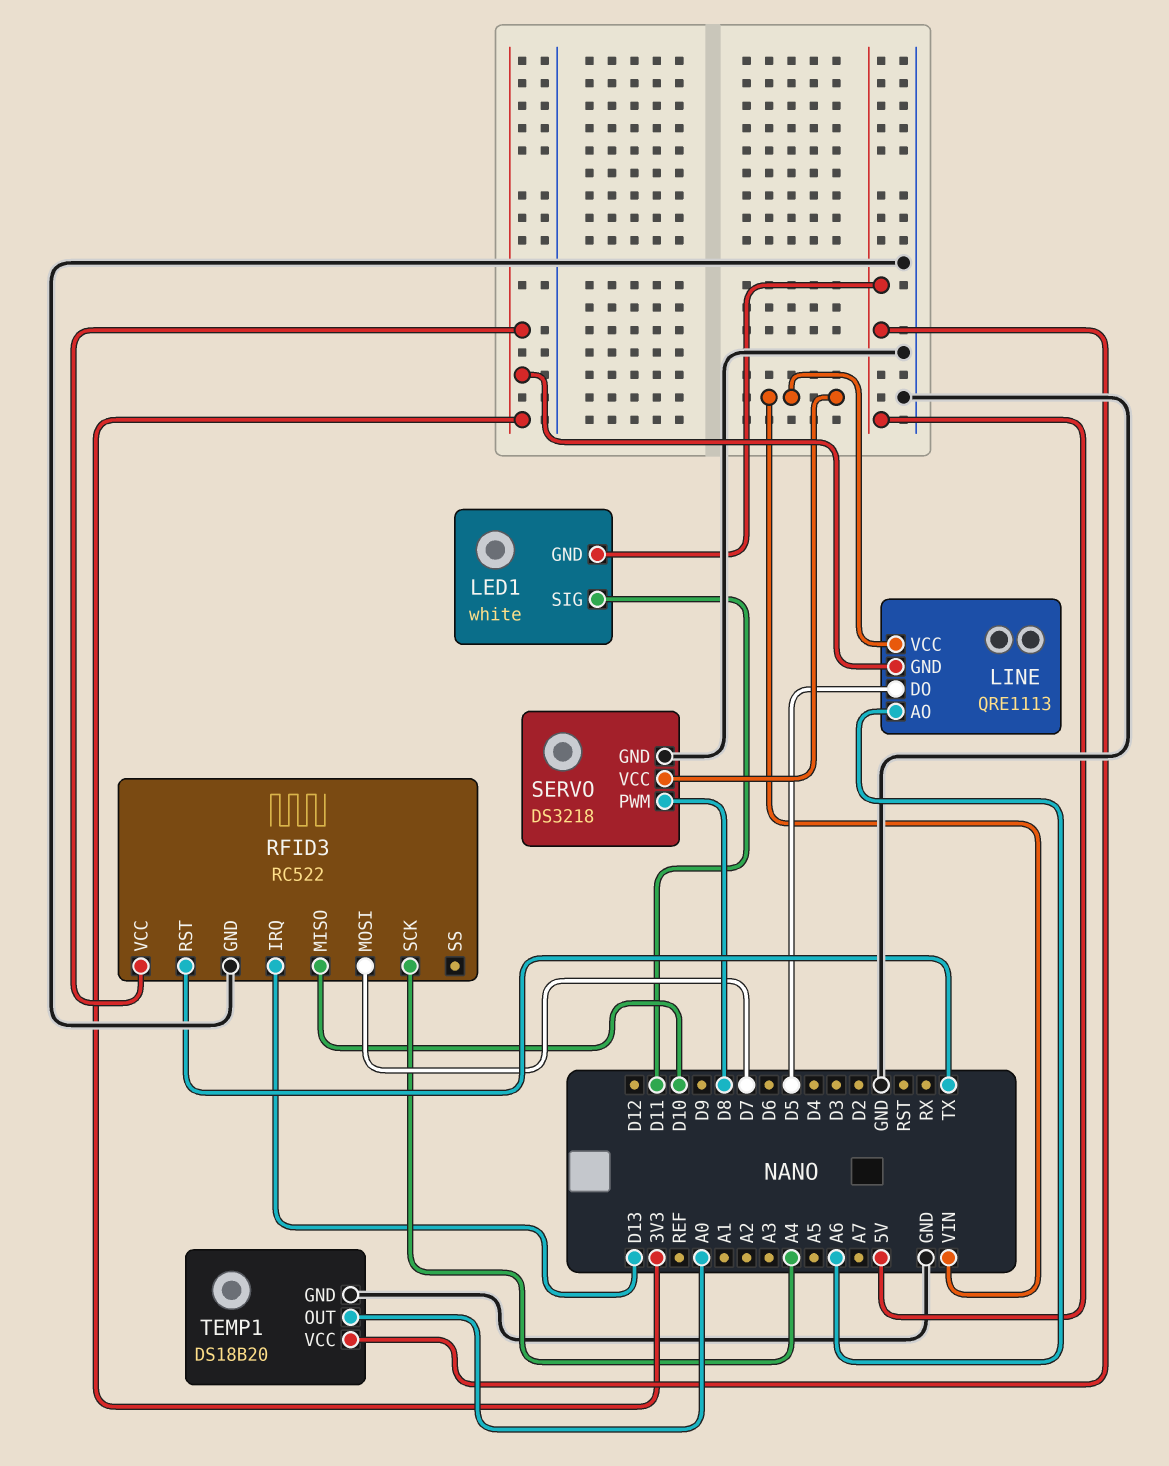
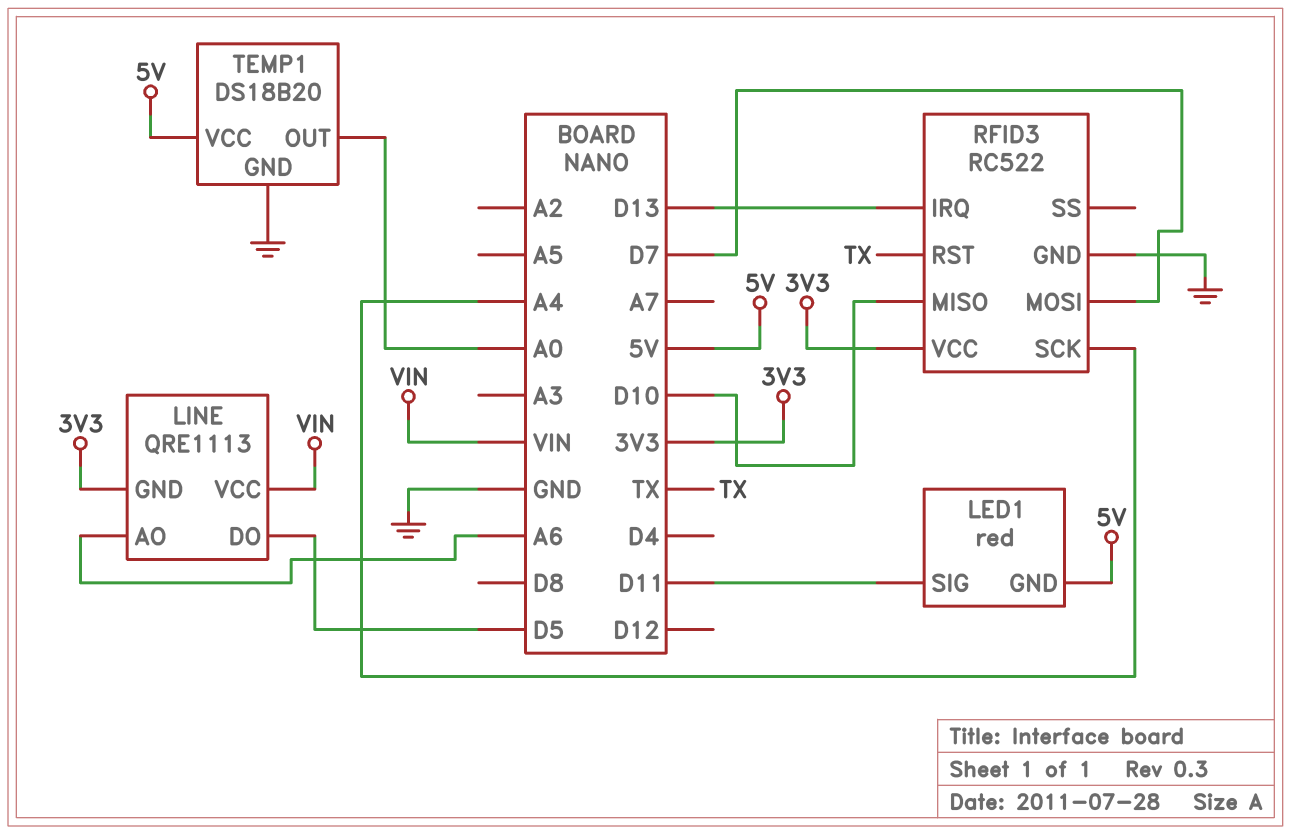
LED1: white -> red
SERVO: DS3218 -> none
SERVO pin GND: GND -> none
SERVO pin PWM: D8 -> none
SERVO pin VCC: VIN -> none

